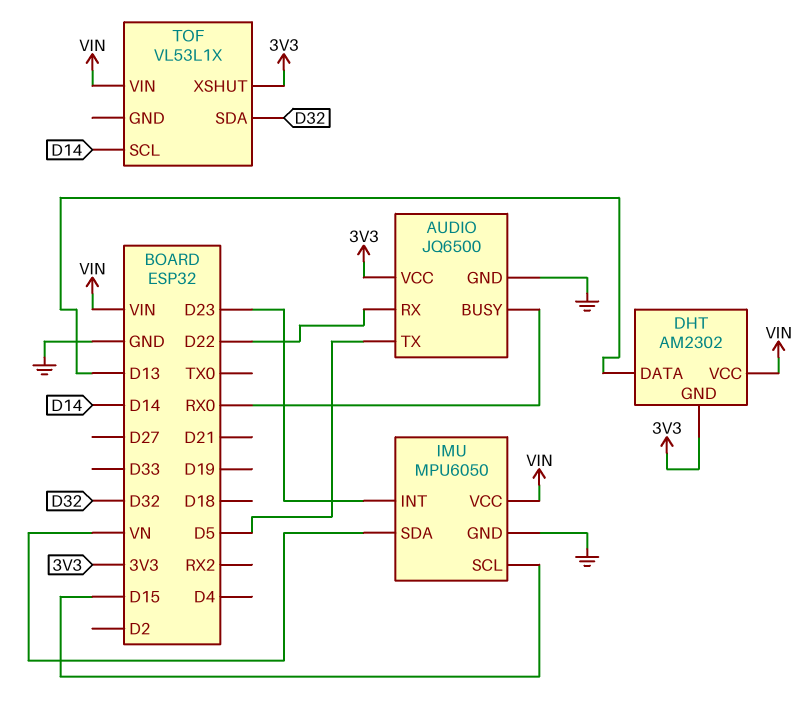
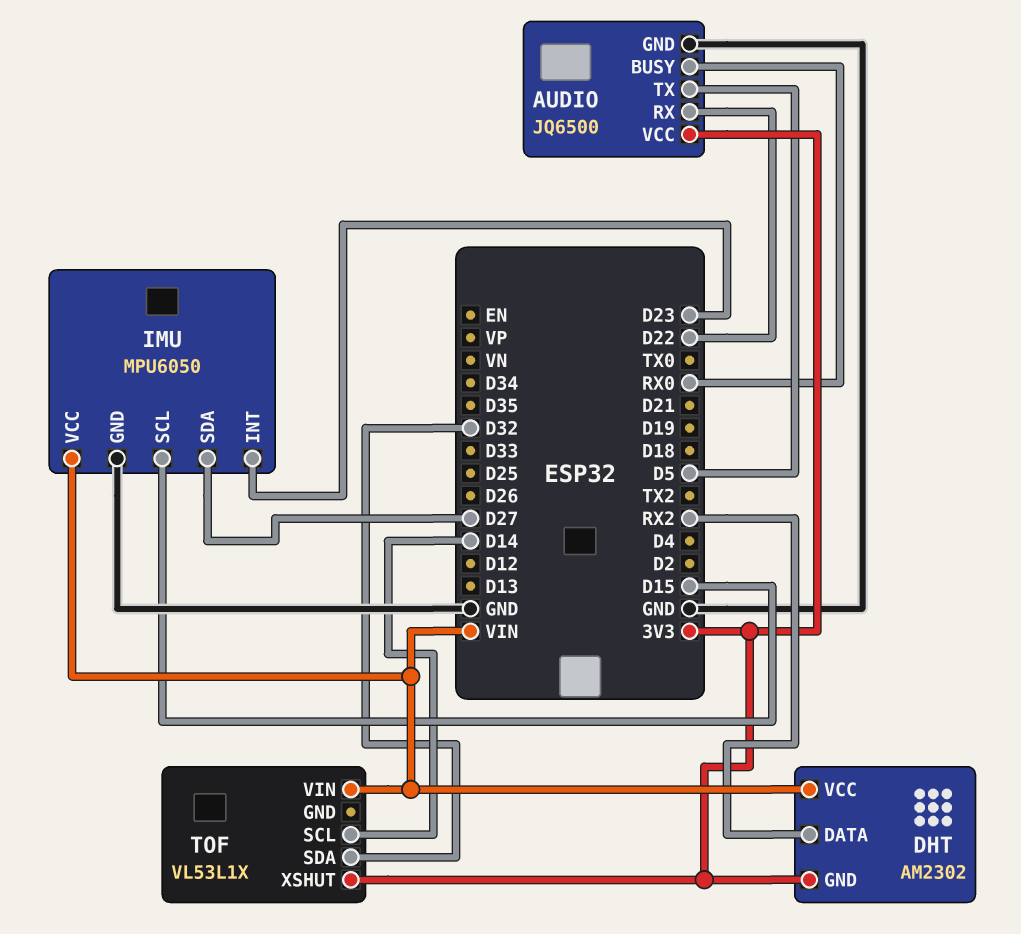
DHT pin DATA: D13 -> RX2
IMU pin SDA: VN -> D27

